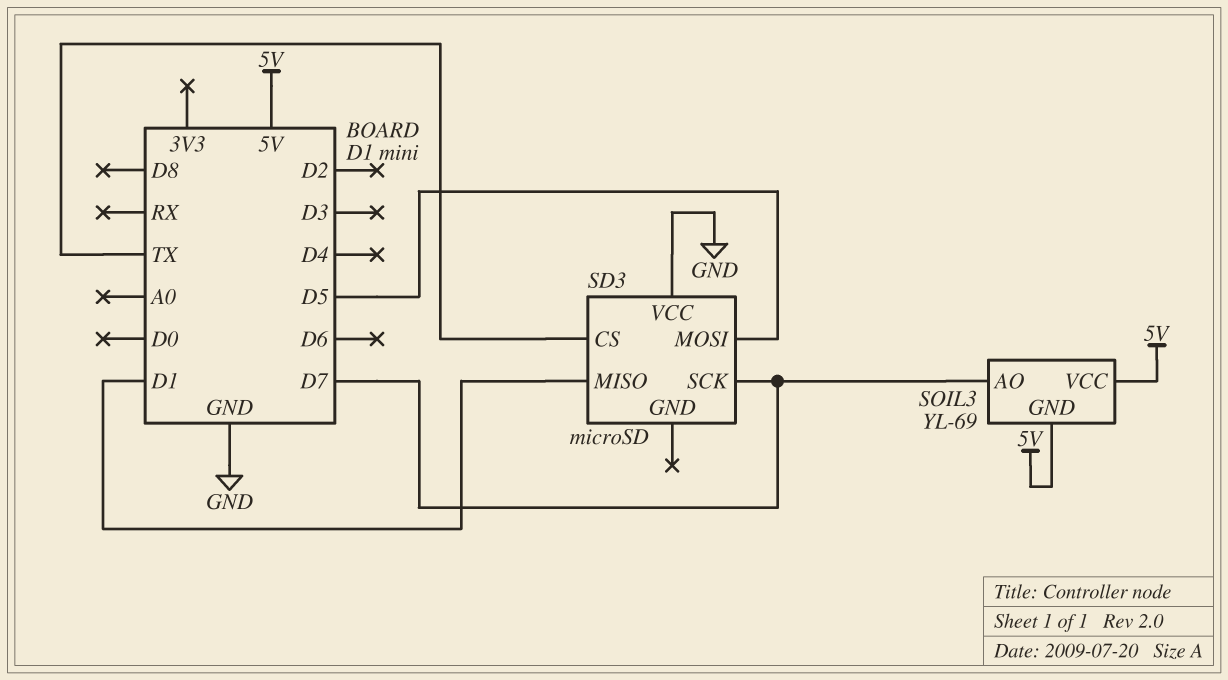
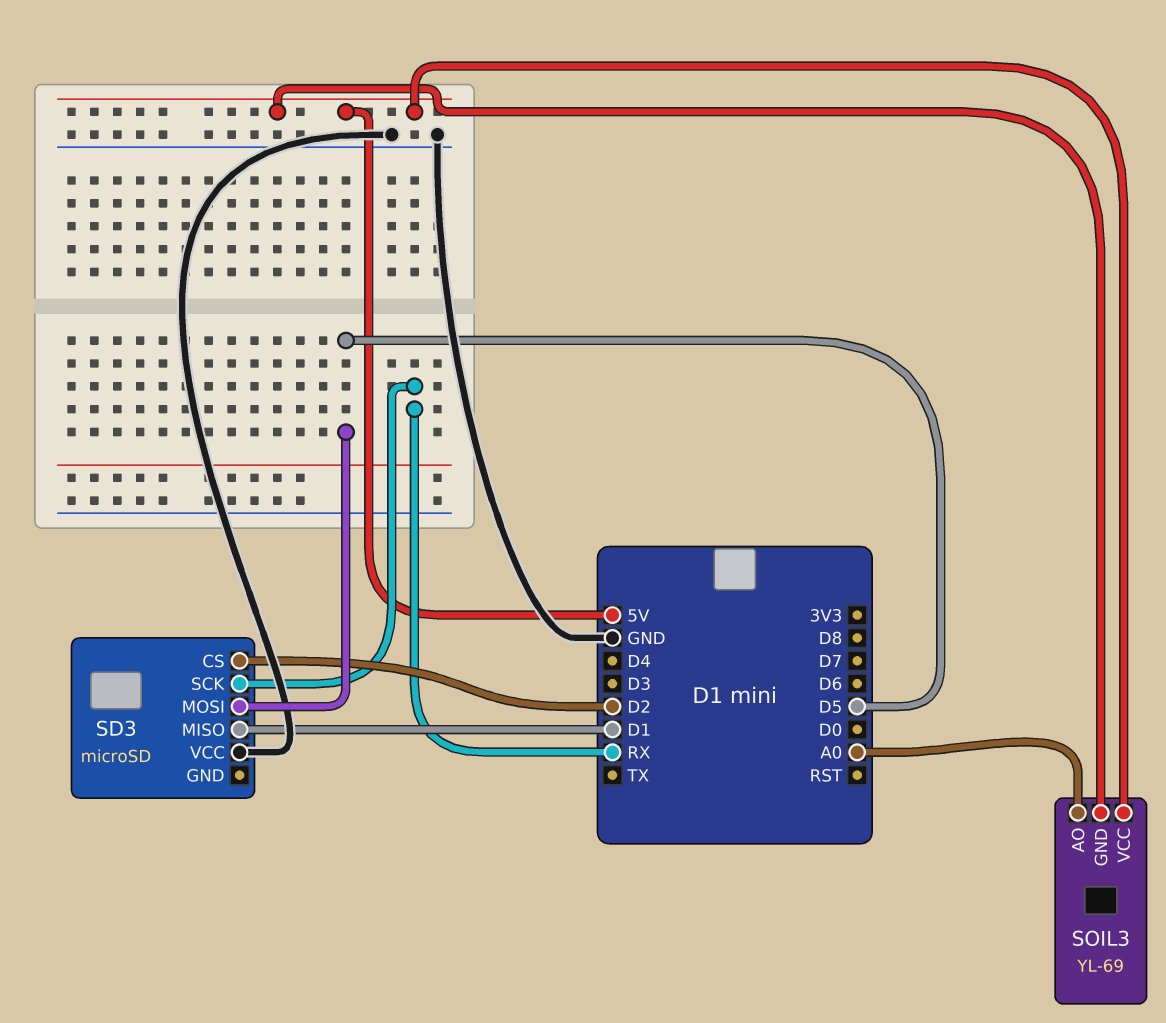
SD3 pin CS: TX -> D2
SD3 pin SCK: D7 -> RX
SOIL3 pin AO: D7 -> A0

